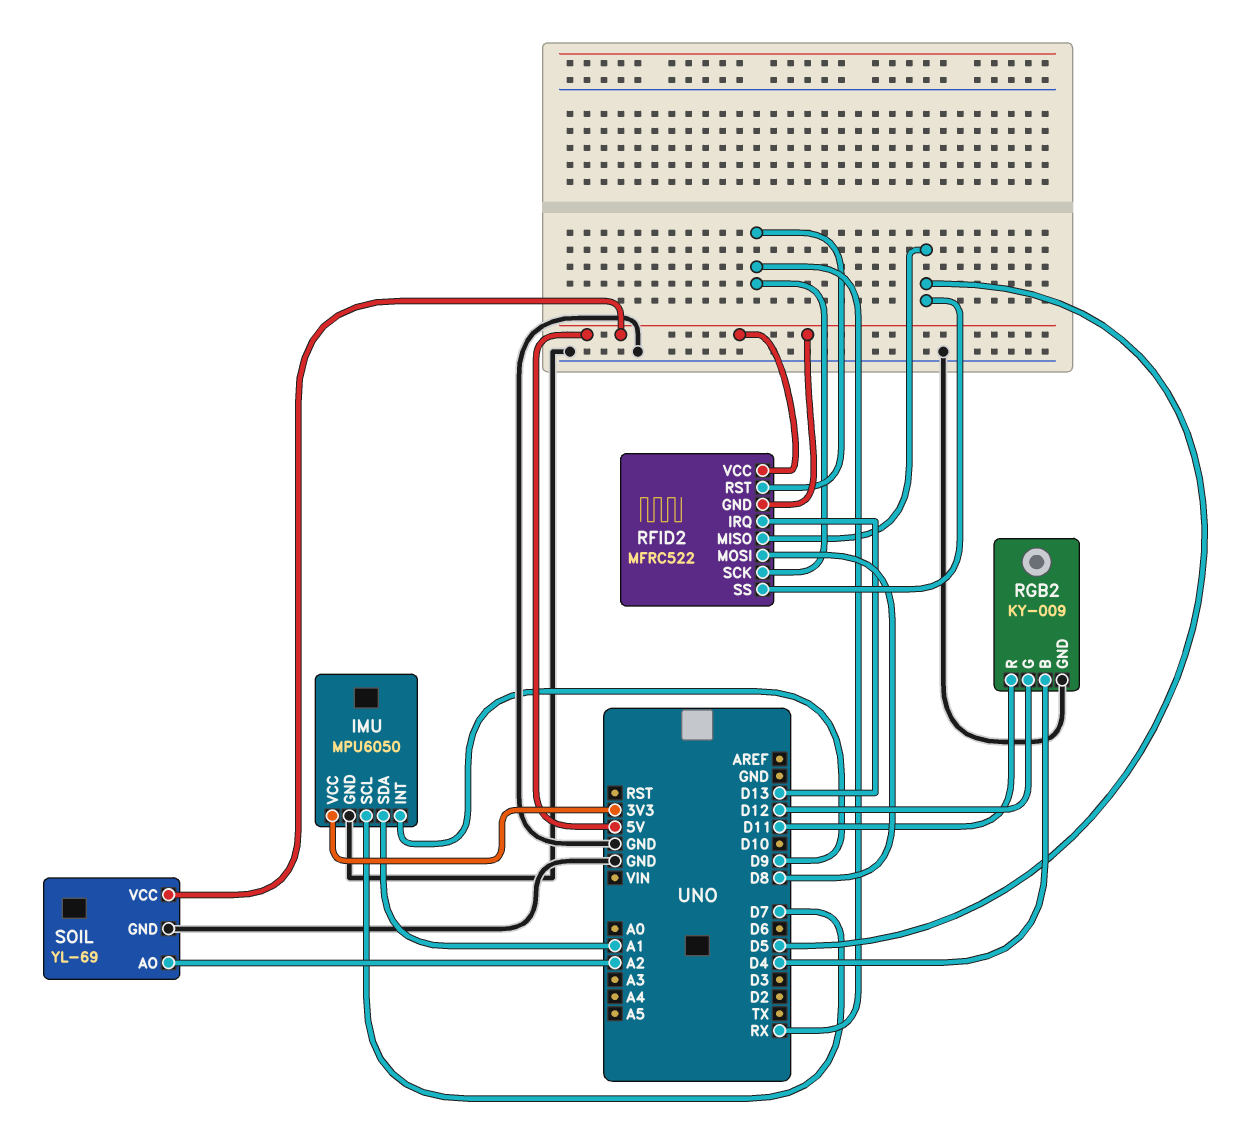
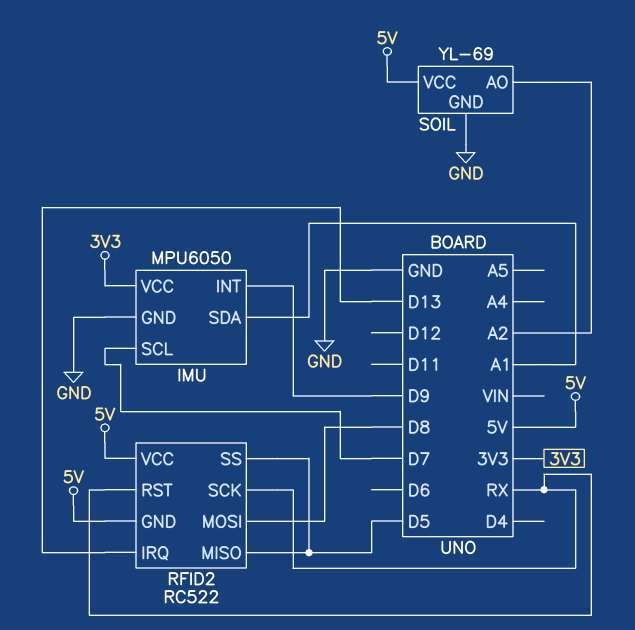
RFID2: MFRC522 -> RC522
RGB2: KY-009 -> none
RGB2 pin B: D4 -> none
RGB2 pin G: D12 -> none
RGB2 pin GND: GND -> none
RGB2 pin R: D11 -> none

